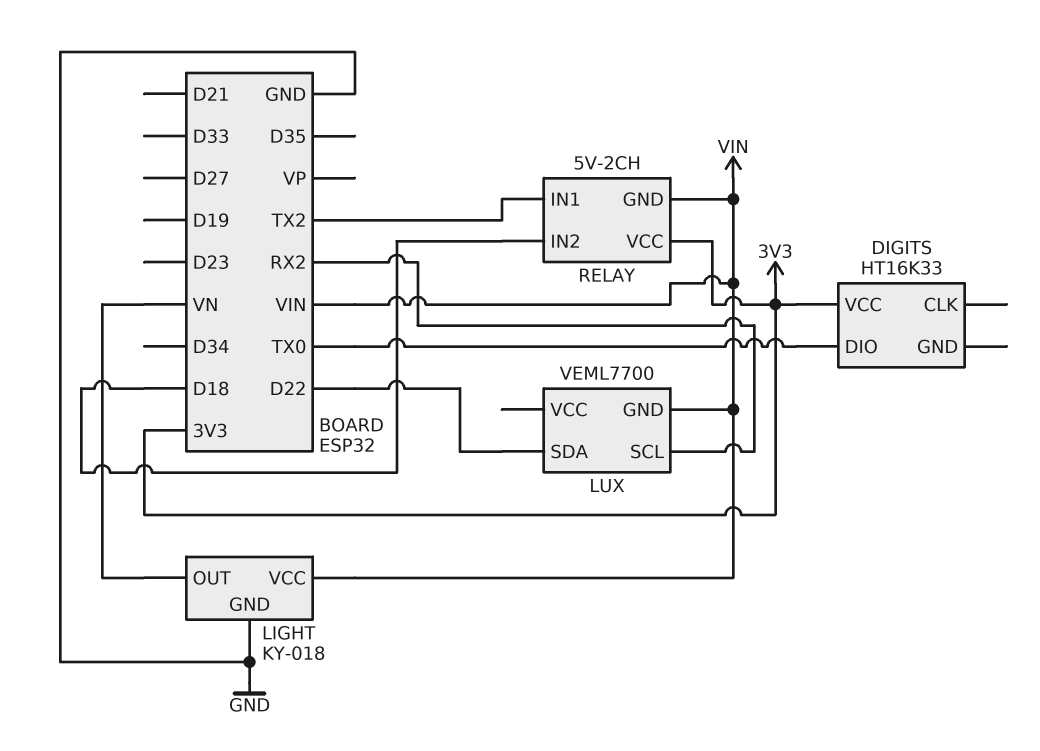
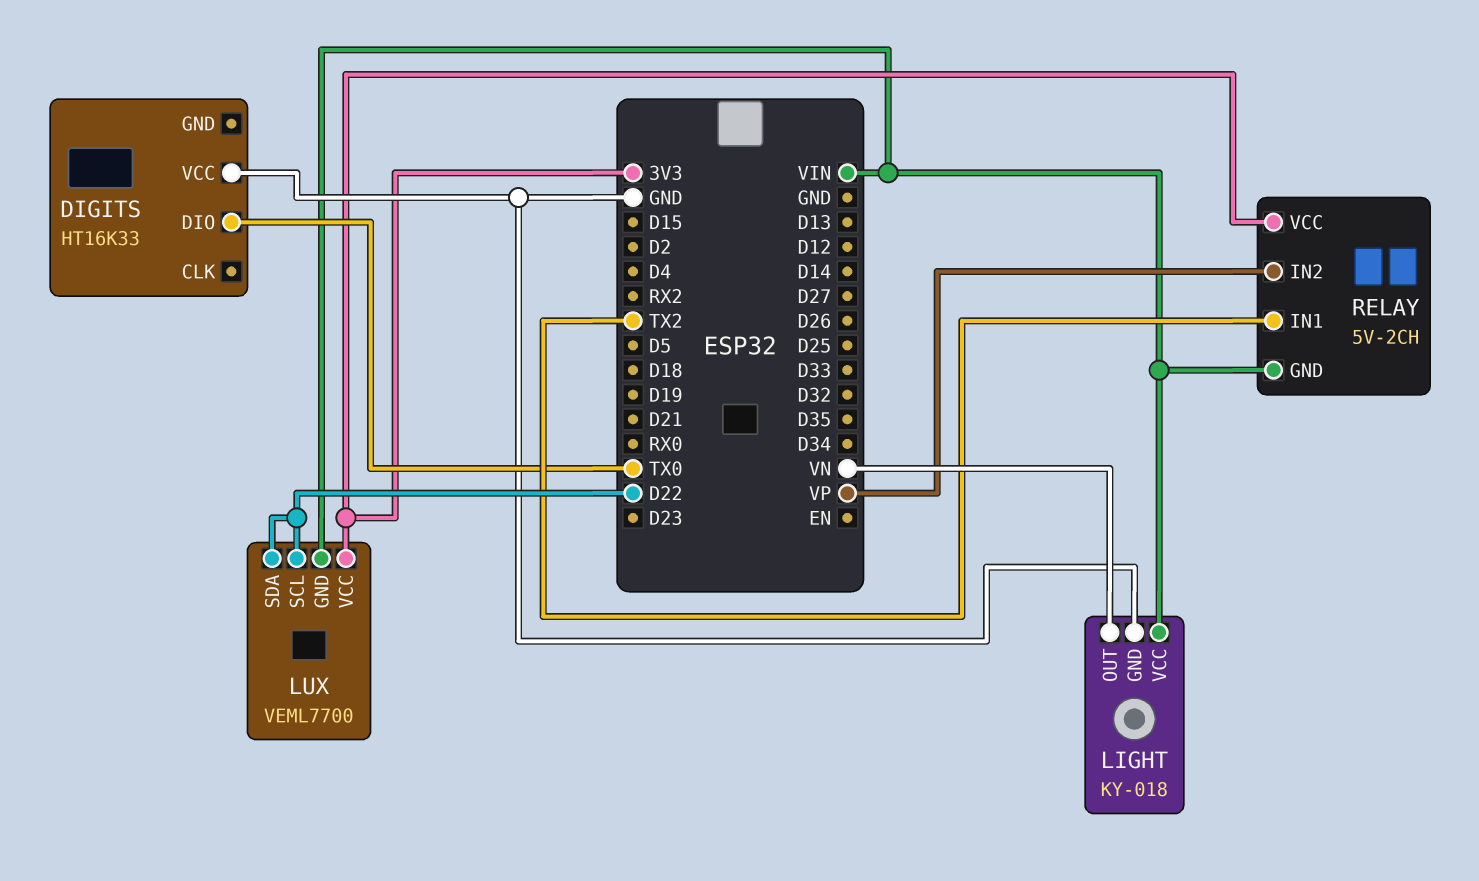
DIGITS pin VCC: 3V3 -> GND
LUX pin SCL: RX2 -> D22
LUX pin VCC: none -> 3V3
RELAY pin IN2: D18 -> VP

